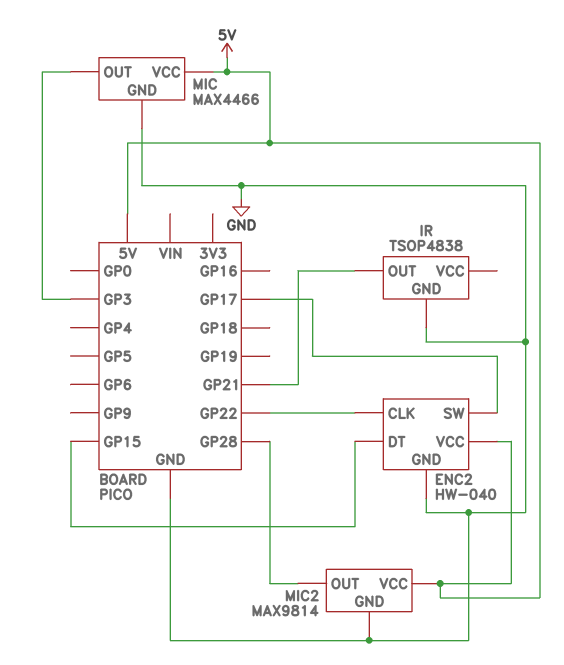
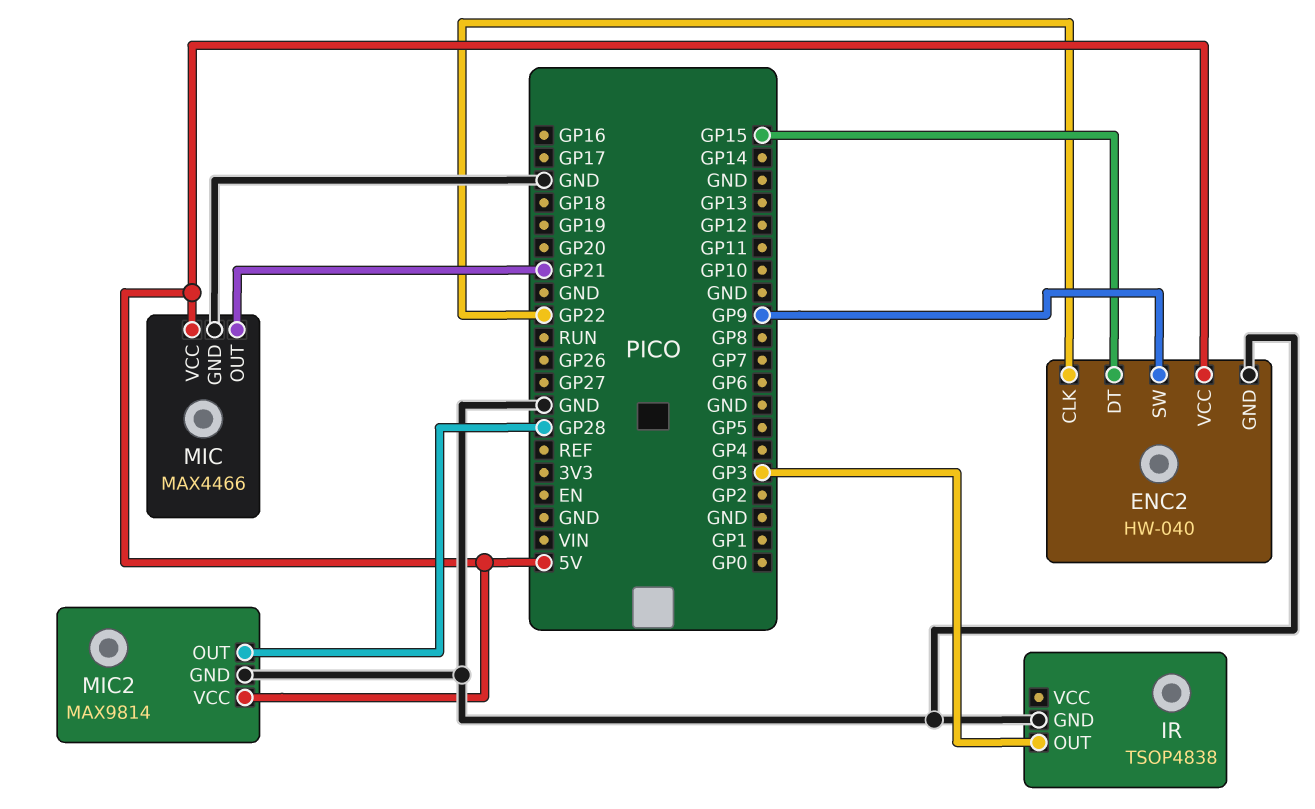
ENC2 pin SW: GP17 -> GP9
IR pin OUT: GP21 -> GP3
MIC pin OUT: GP3 -> GP21

